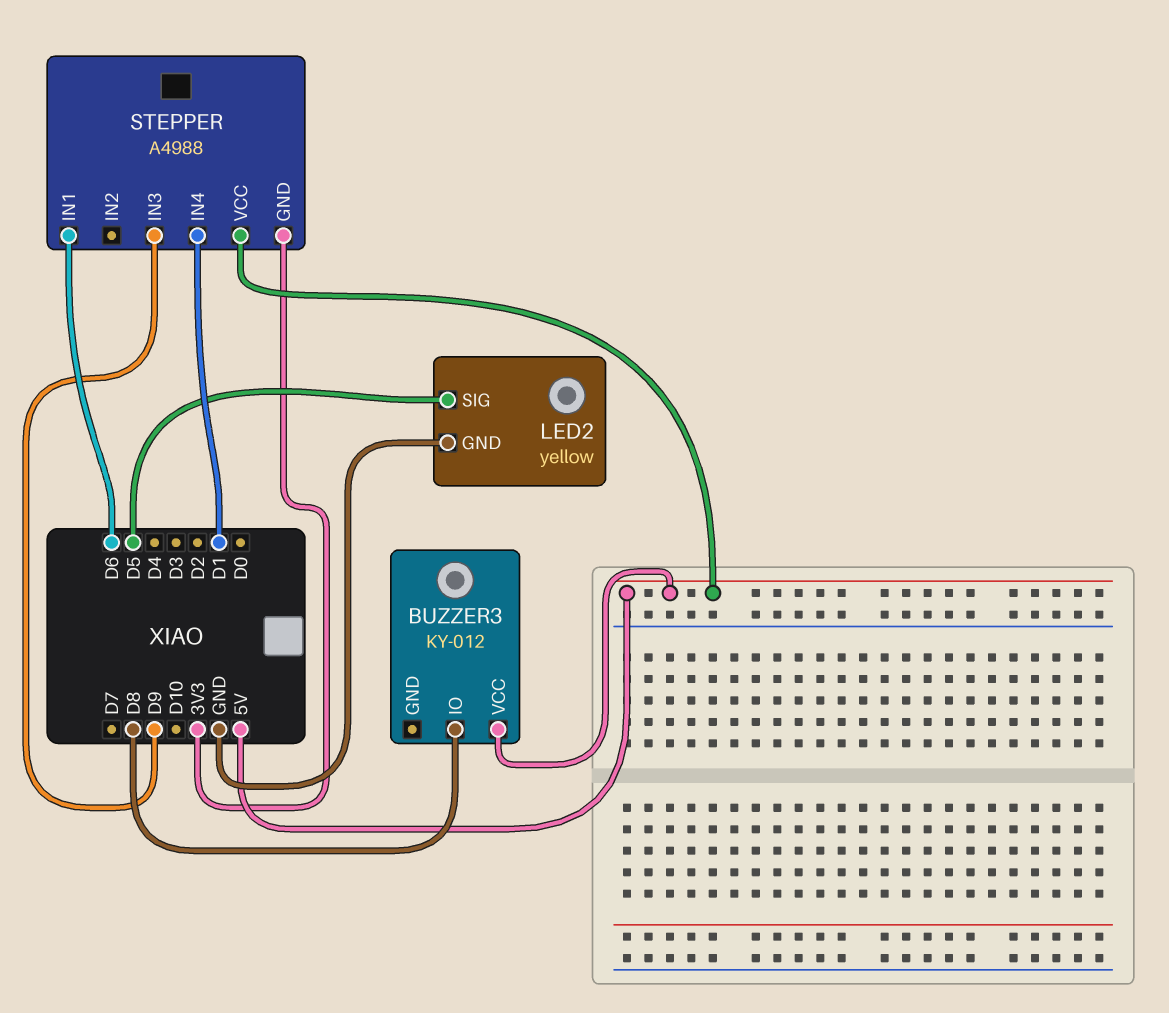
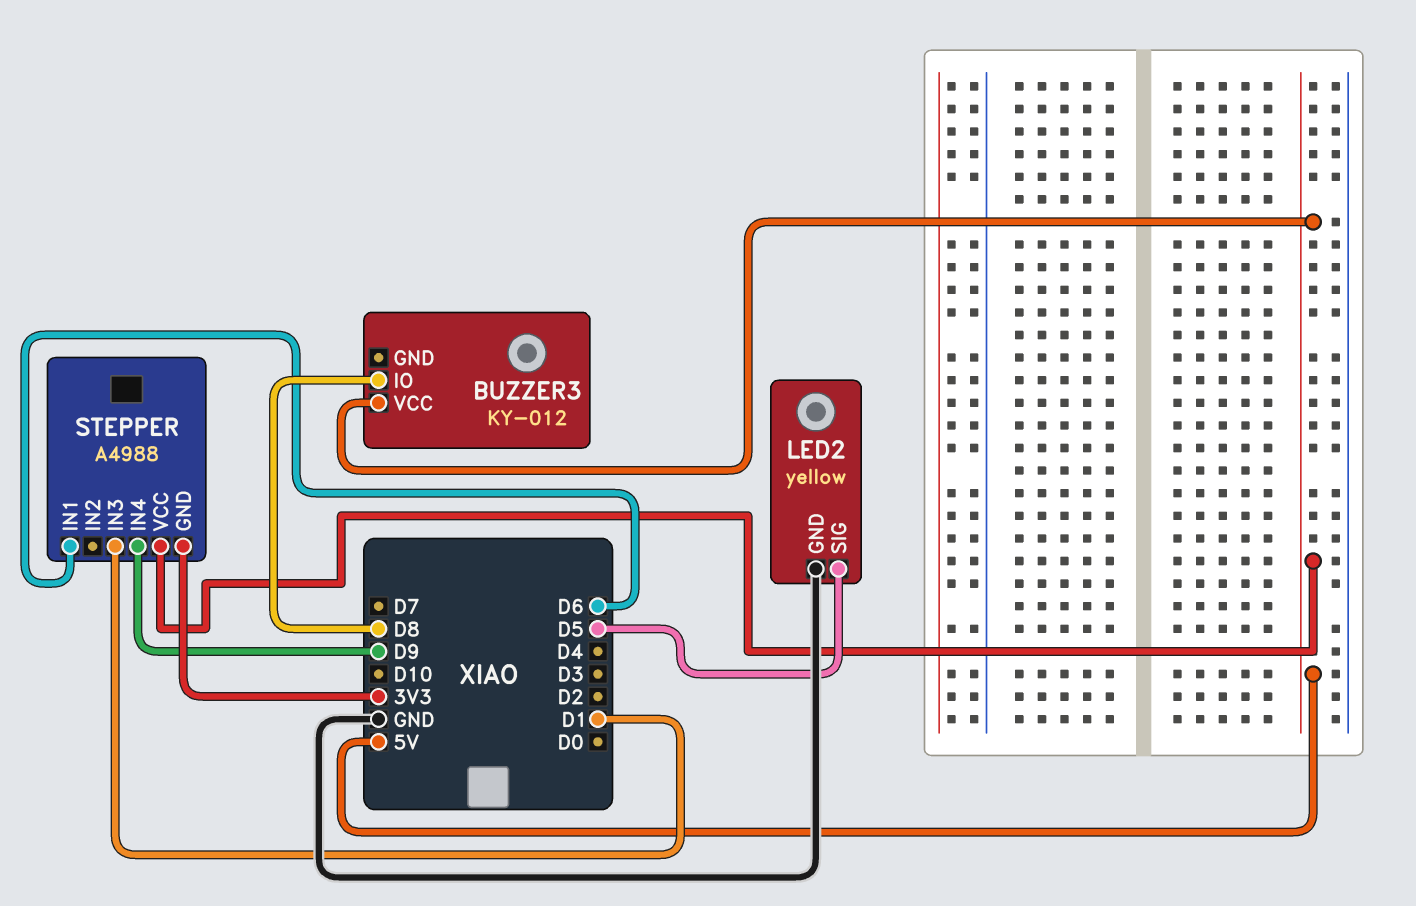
STEPPER pin IN3: D9 -> D1
STEPPER pin IN4: D1 -> D9

